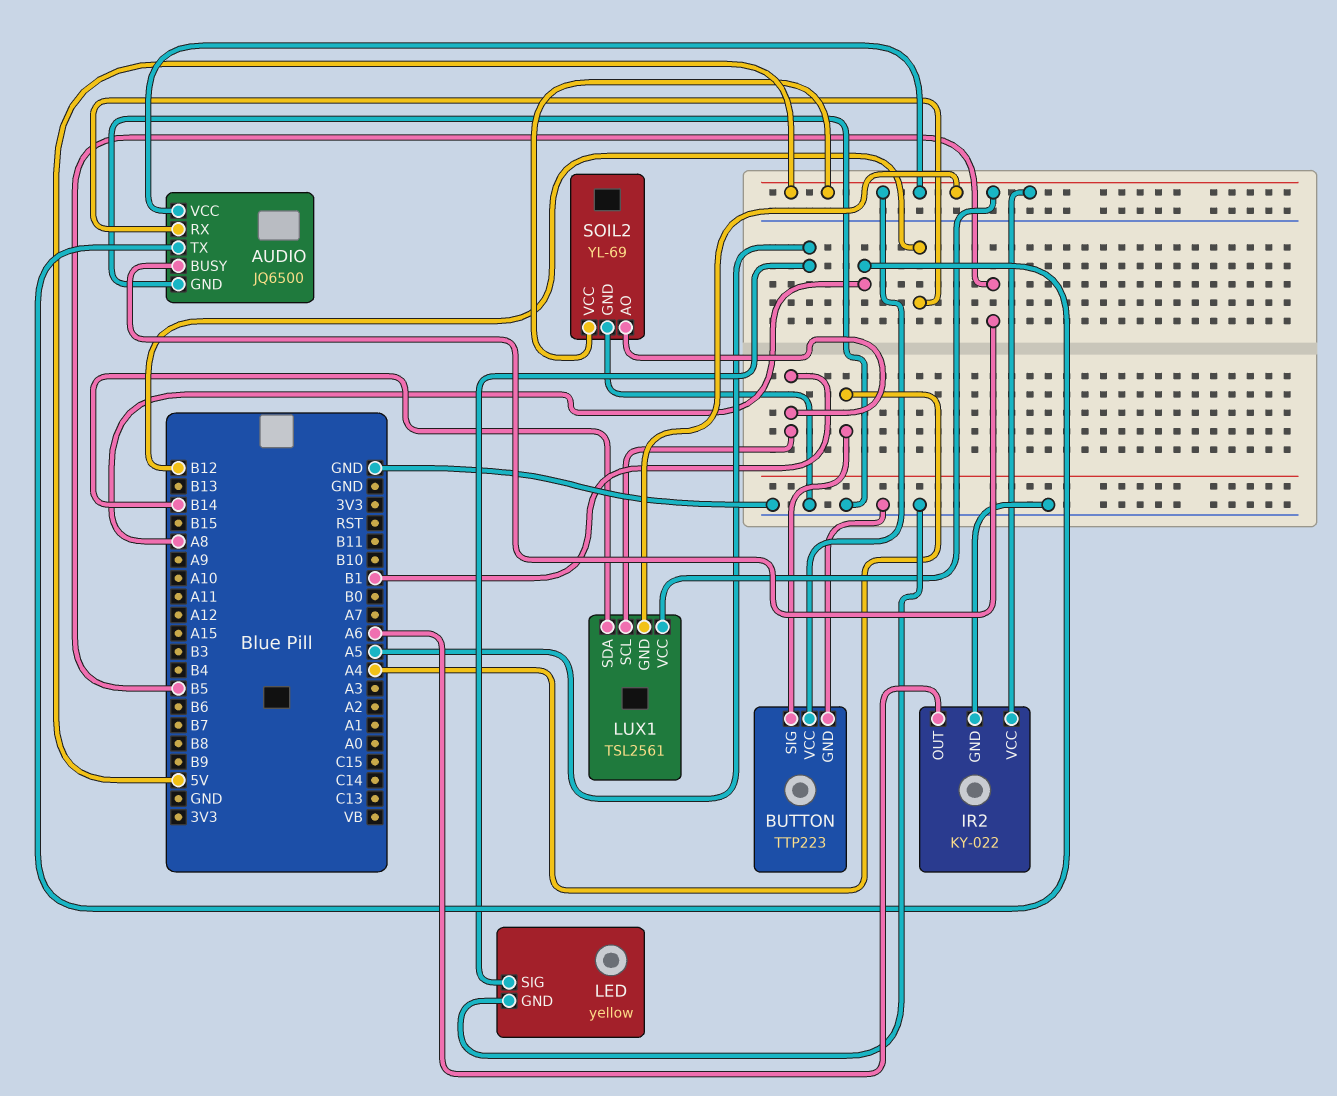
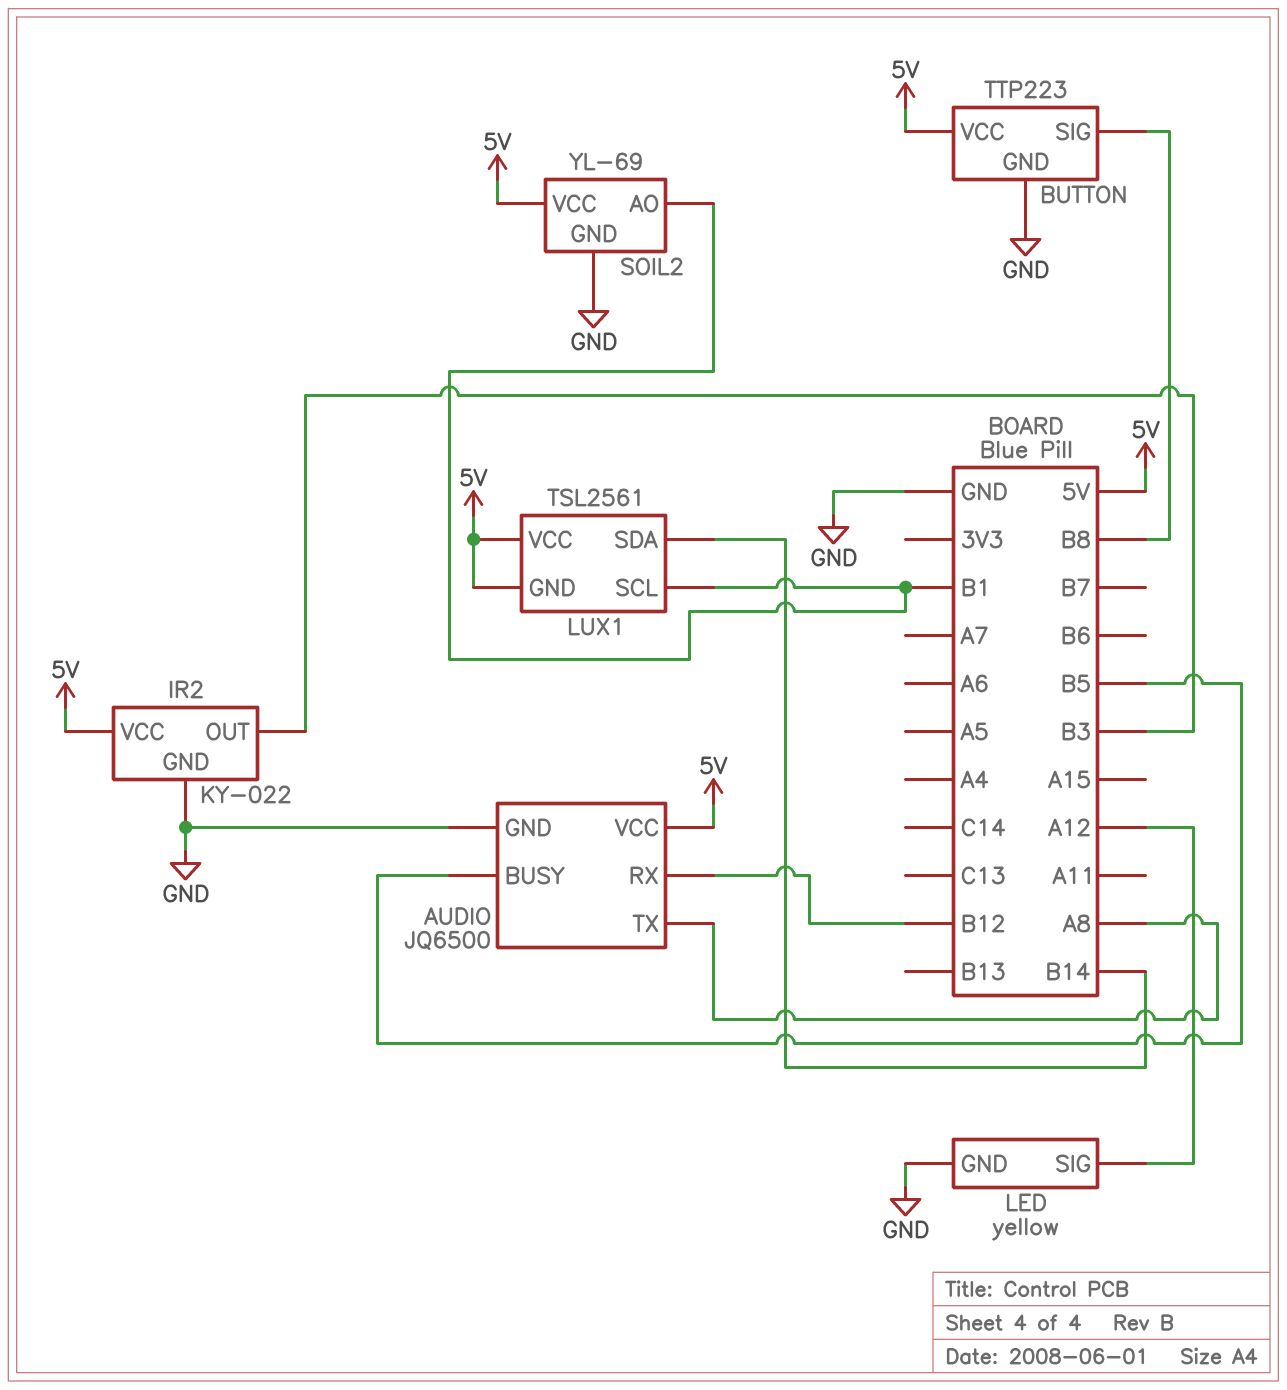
BUTTON pin SIG: A4 -> B8
IR2 pin OUT: A6 -> B3
LED pin SIG: A5 -> A12

